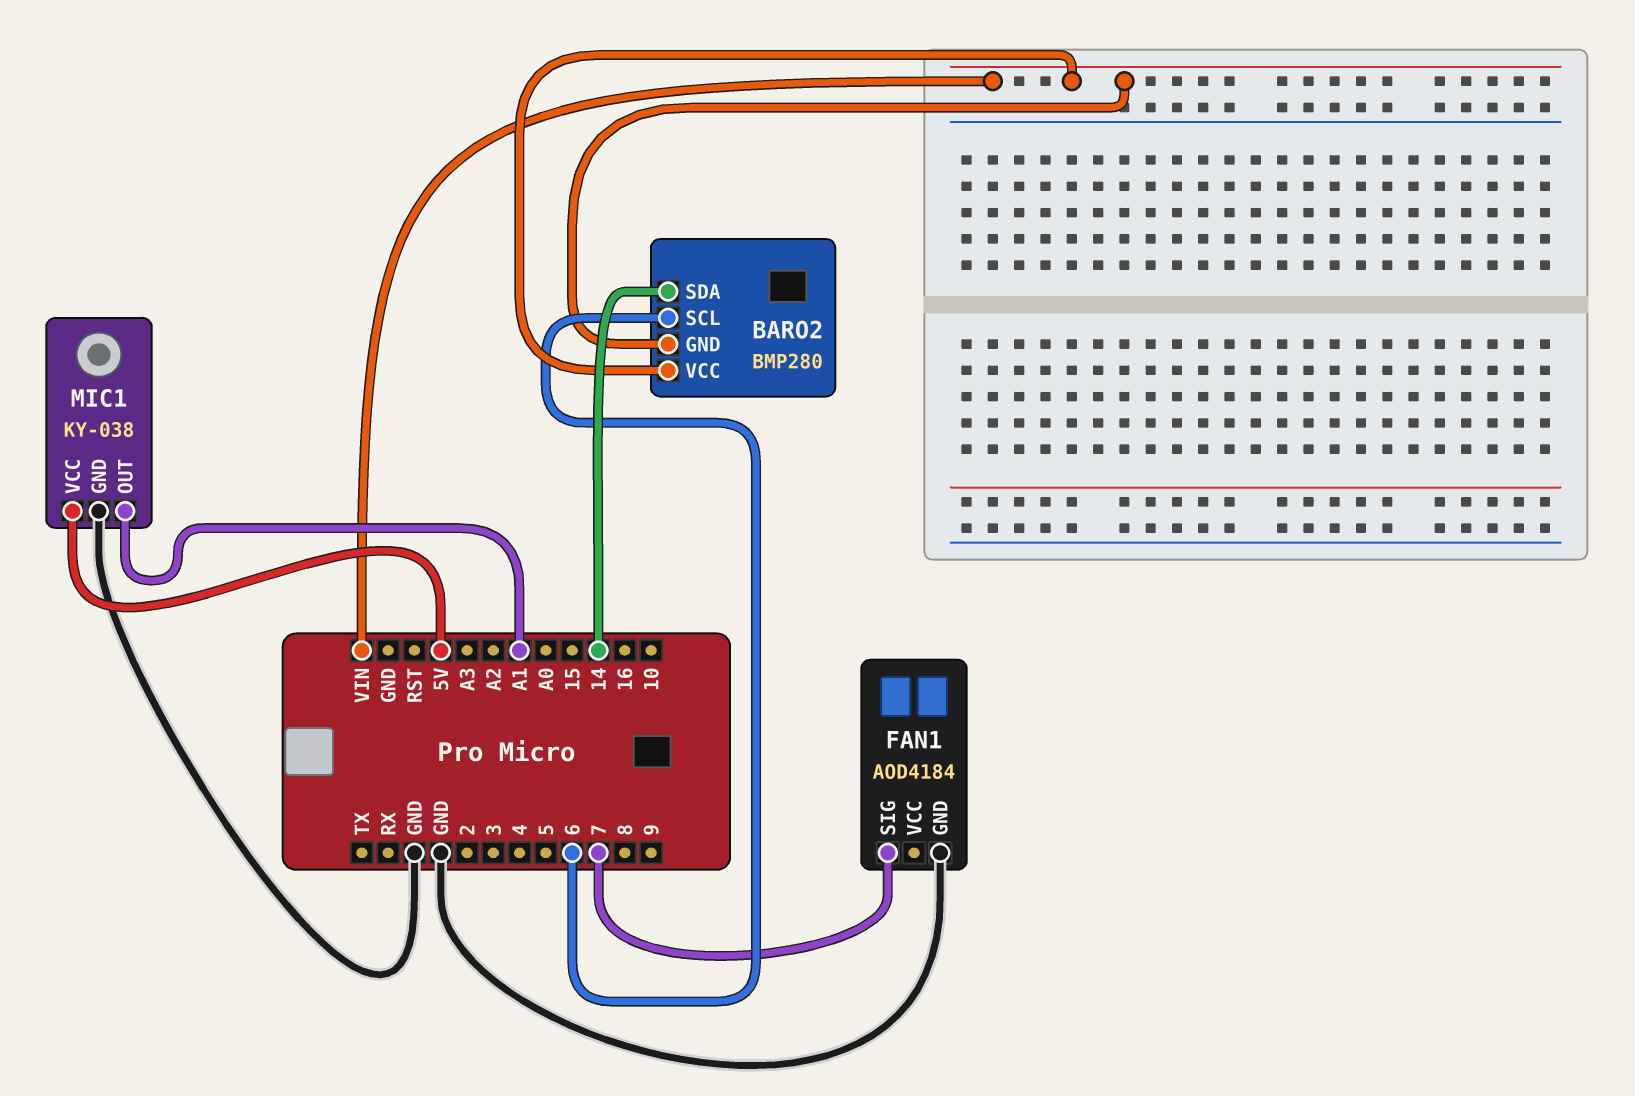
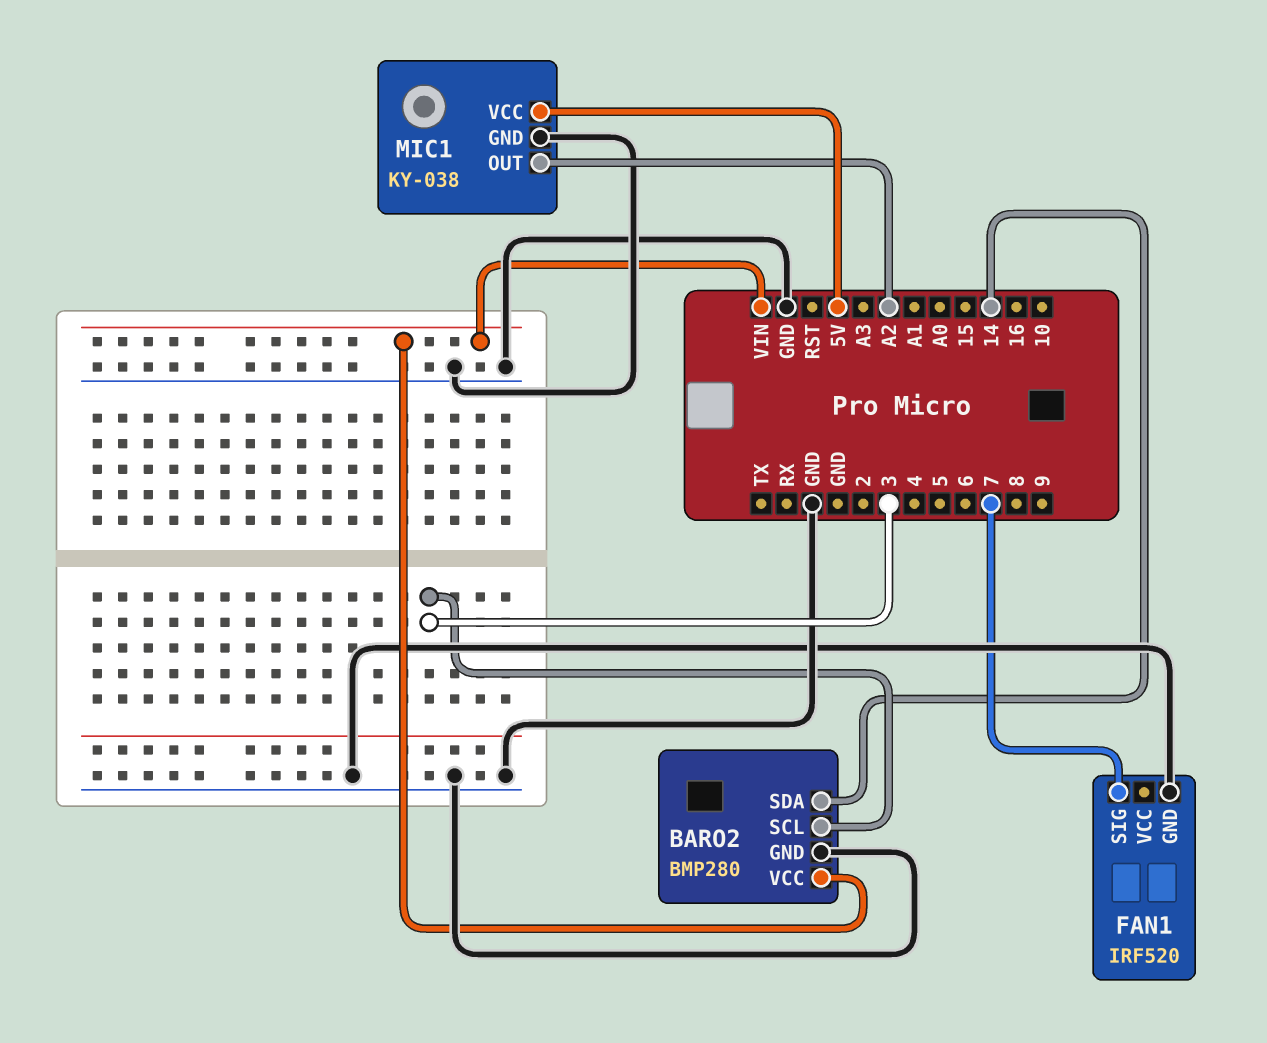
BARO2 pin GND: VIN -> GND
BARO2 pin SCL: 6 -> 3
FAN1: AOD4184 -> IRF520
MIC1 pin OUT: A1 -> A2

